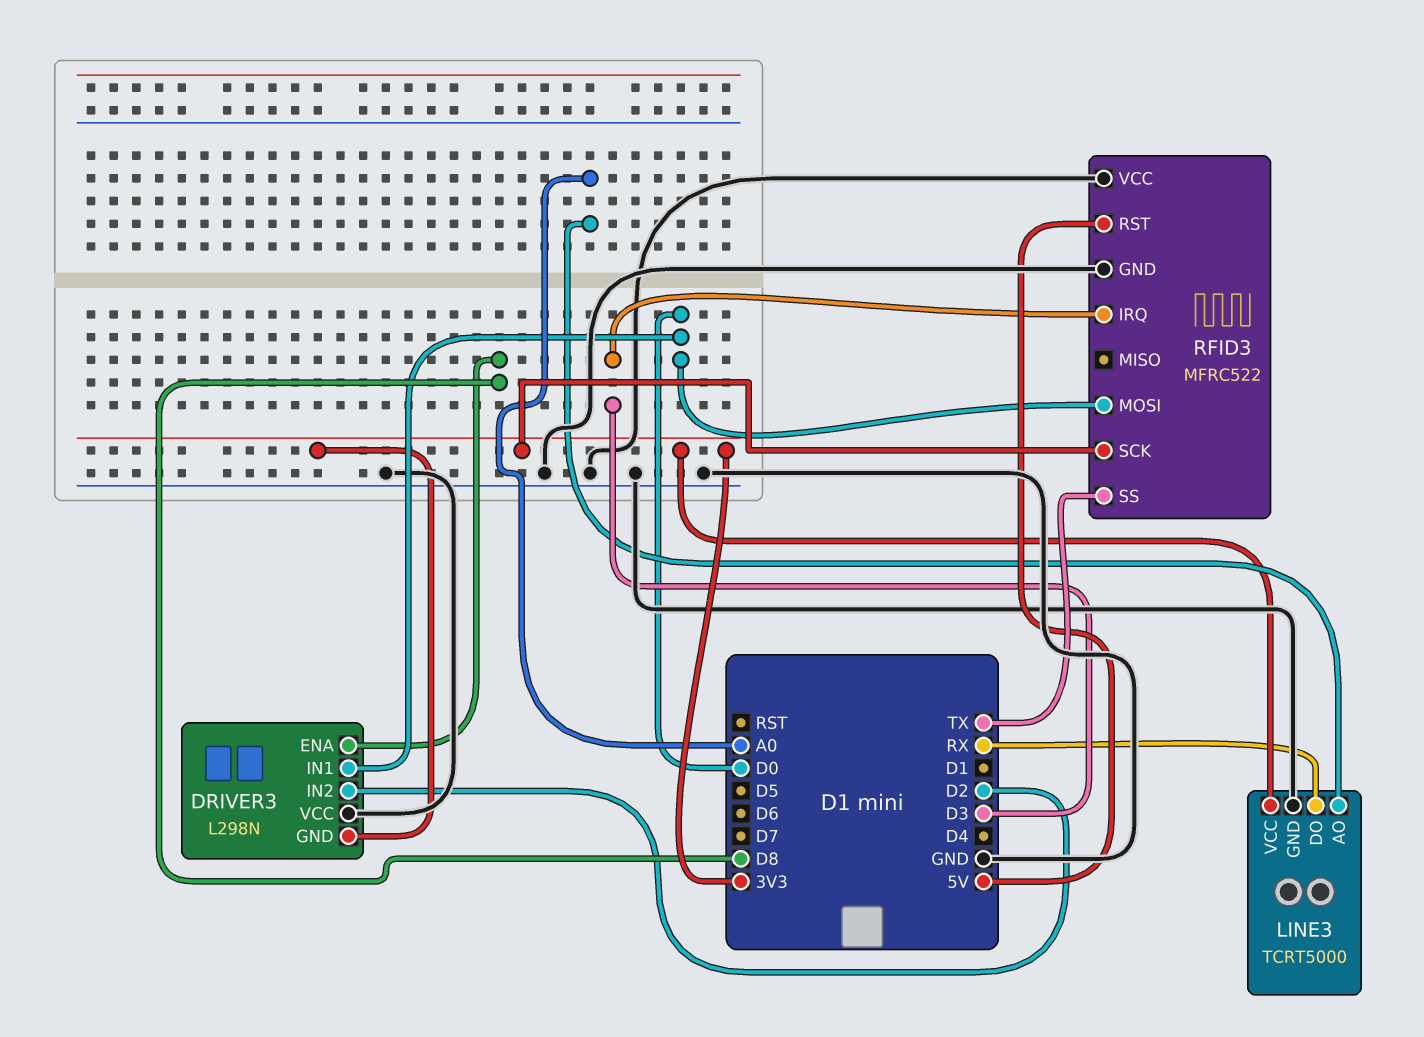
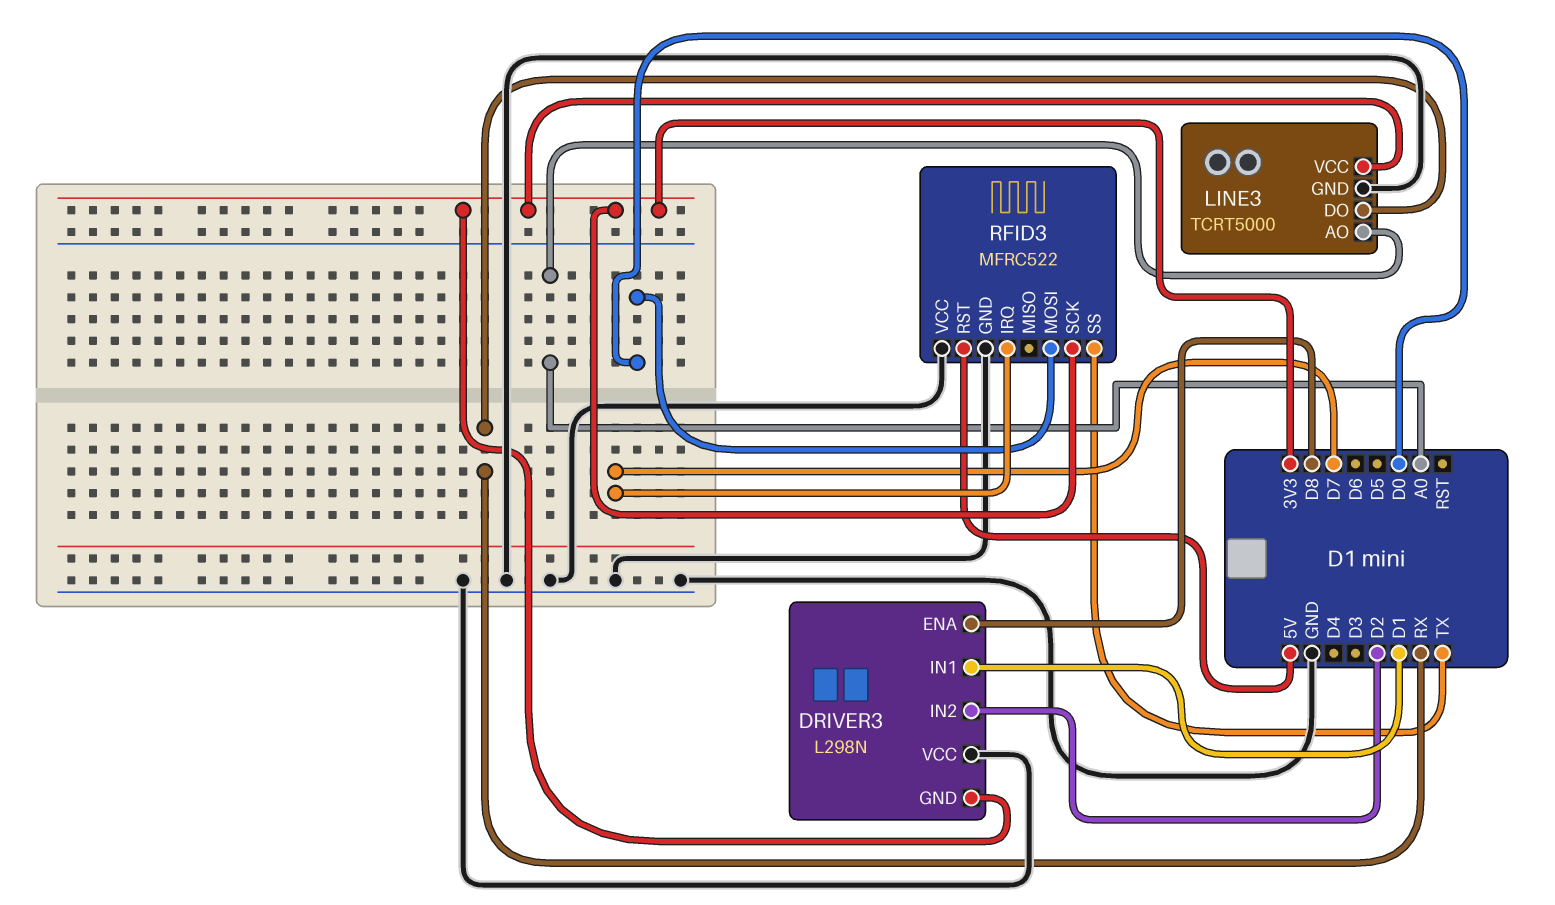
DRIVER3 pin IN1: D0 -> D1
RFID3 pin IRQ: D3 -> D7

